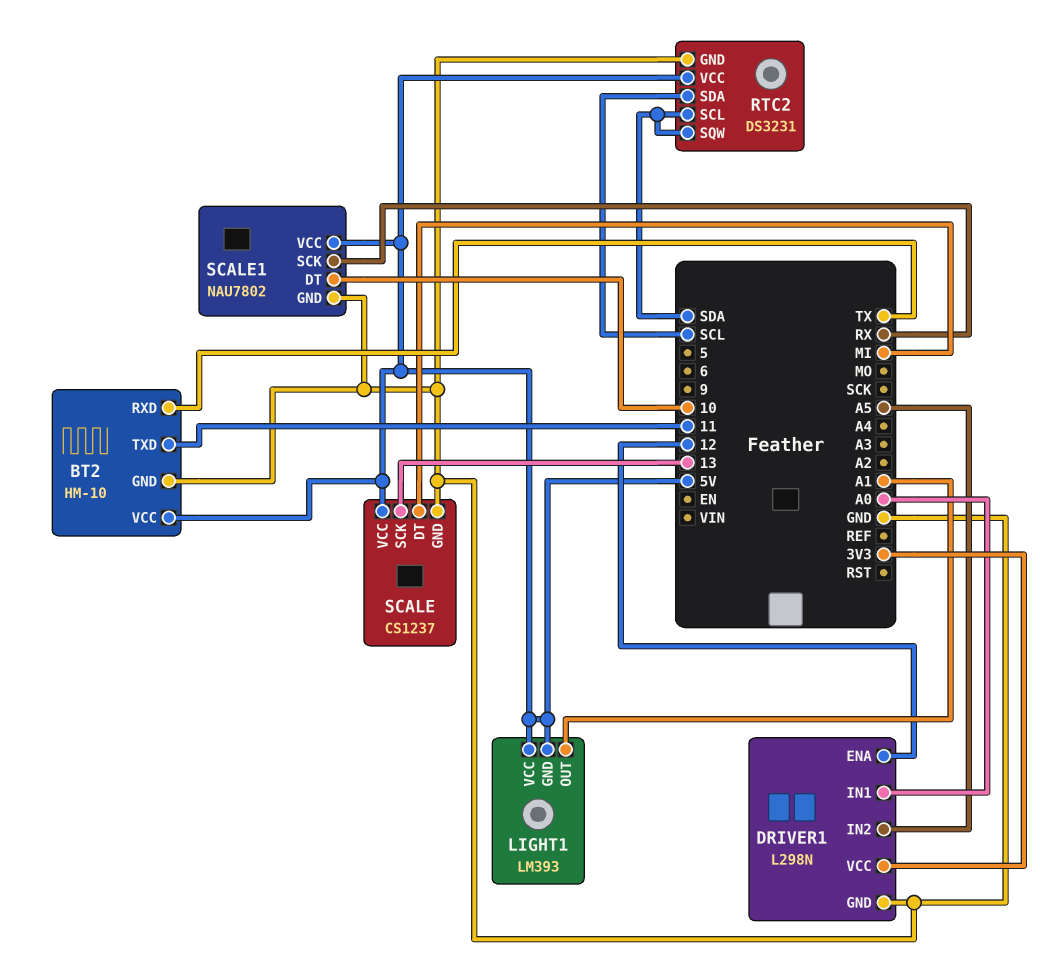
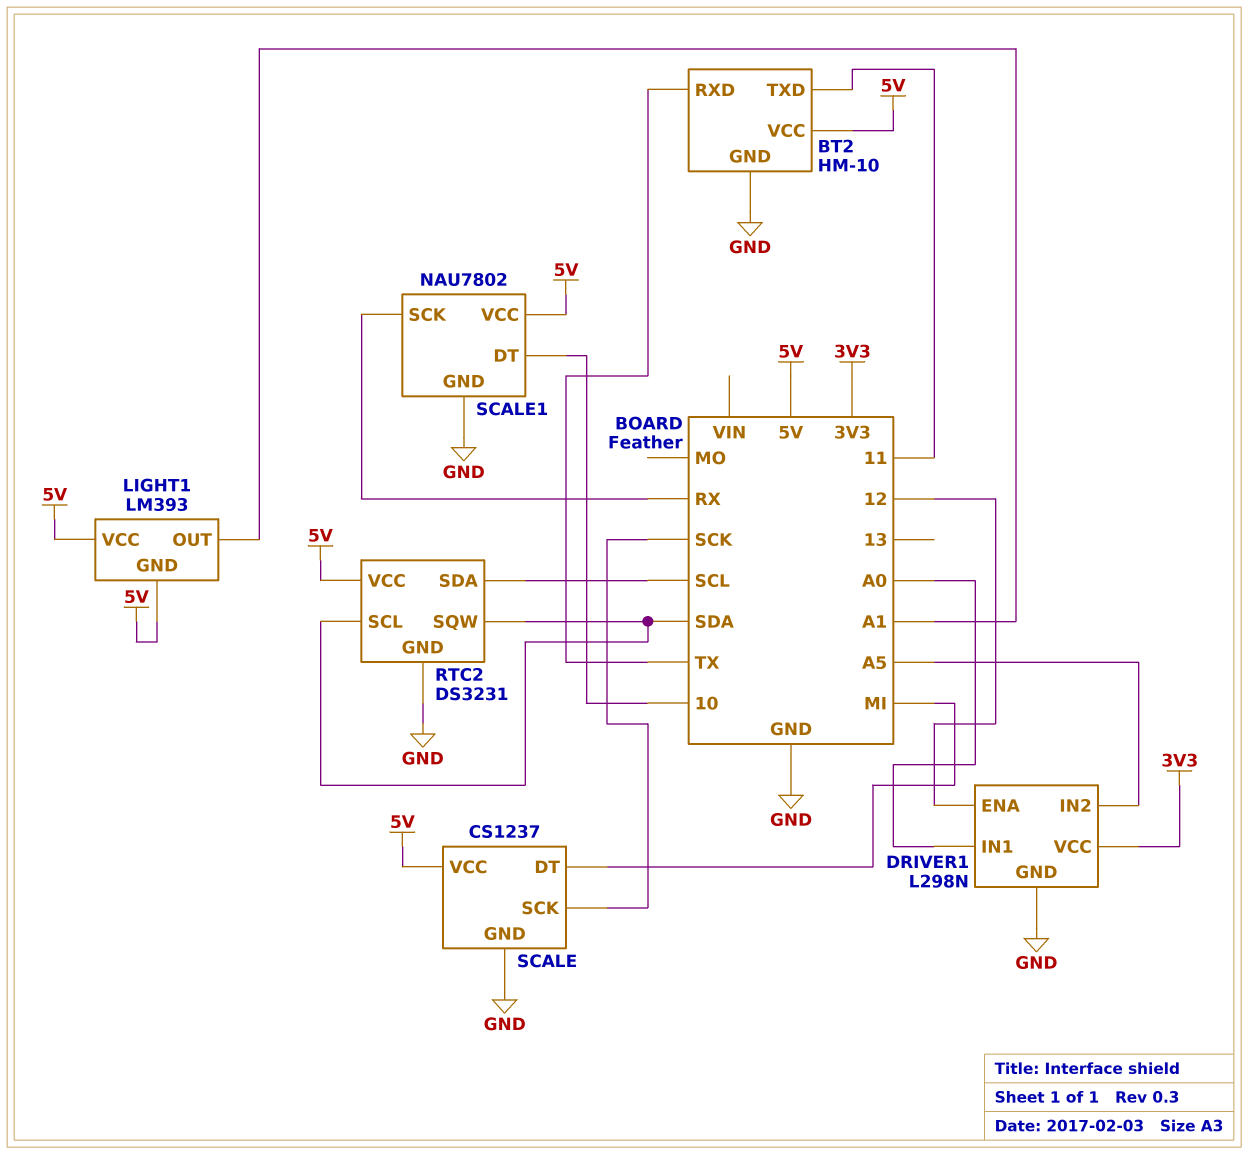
SCALE pin SCK: 13 -> SCK

